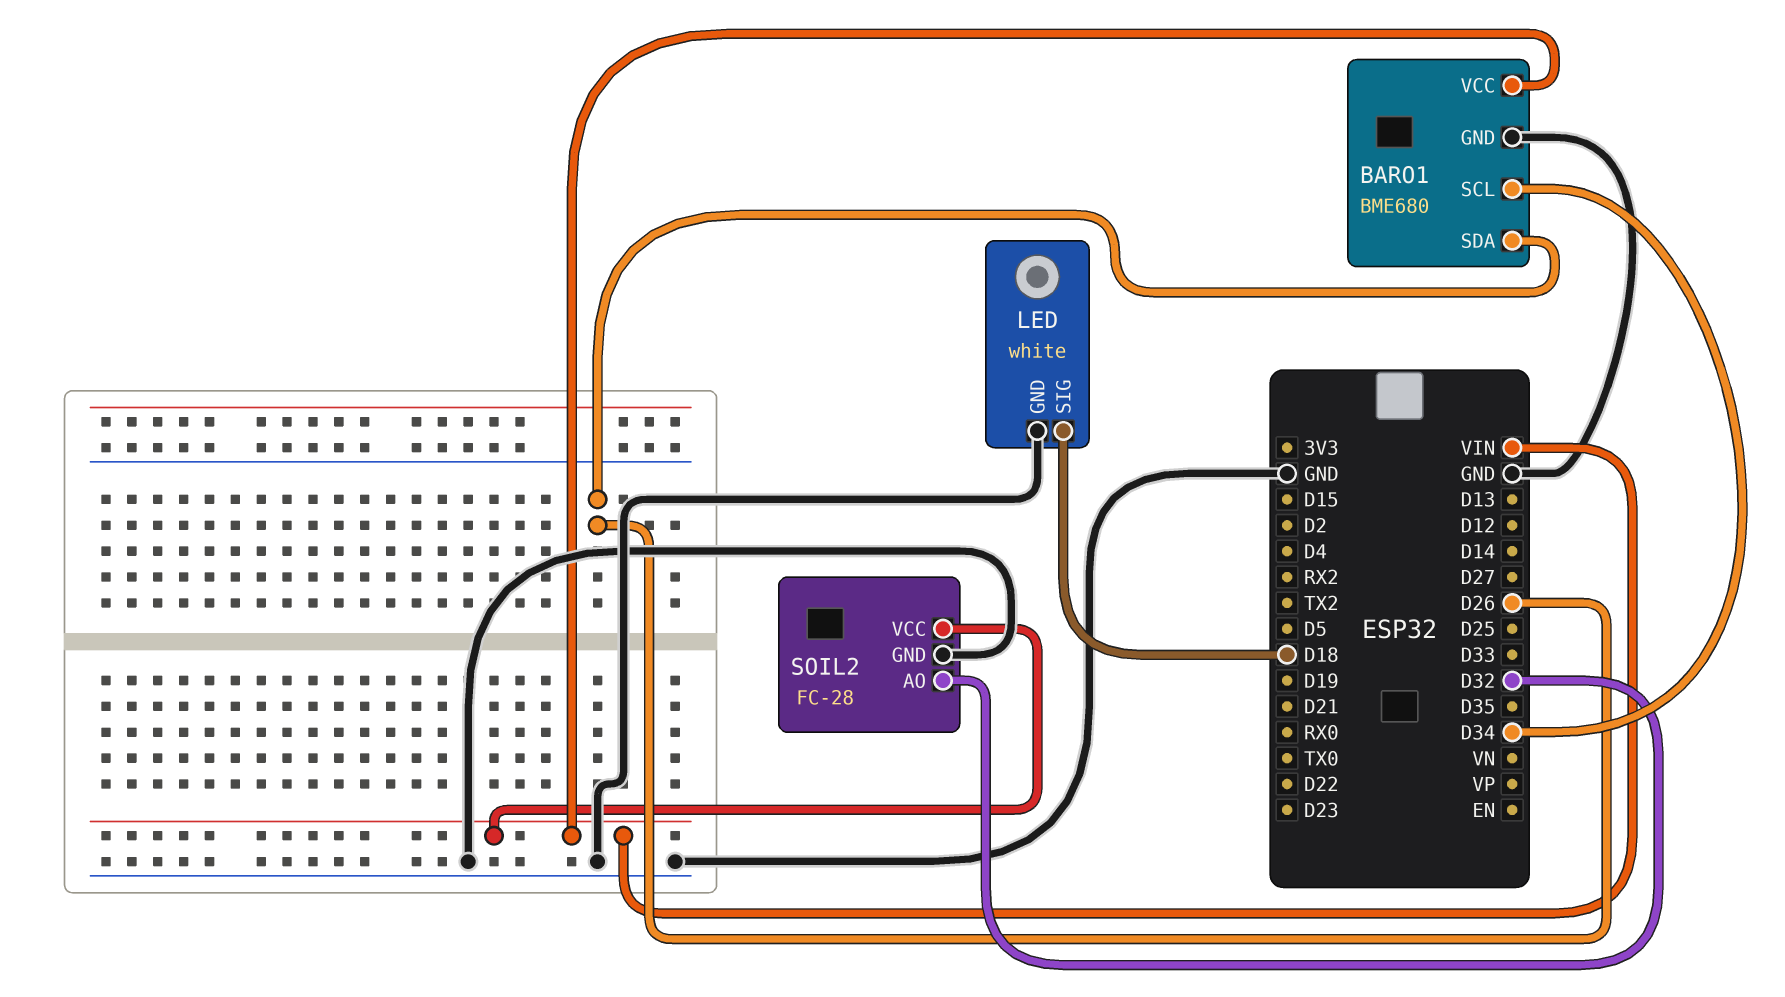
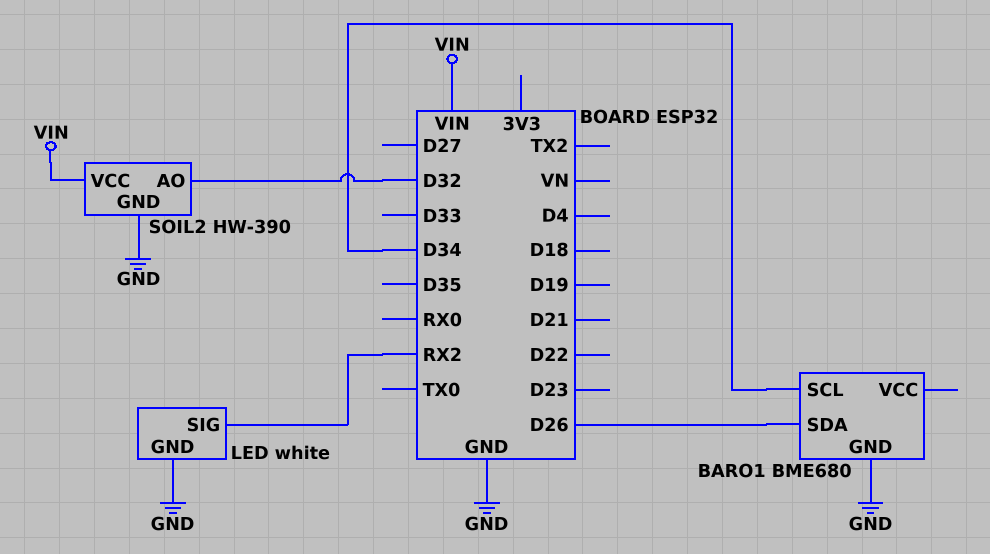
BARO1 pin VCC: VIN -> none
LED pin SIG: D18 -> RX2
SOIL2: FC-28 -> HW-390

